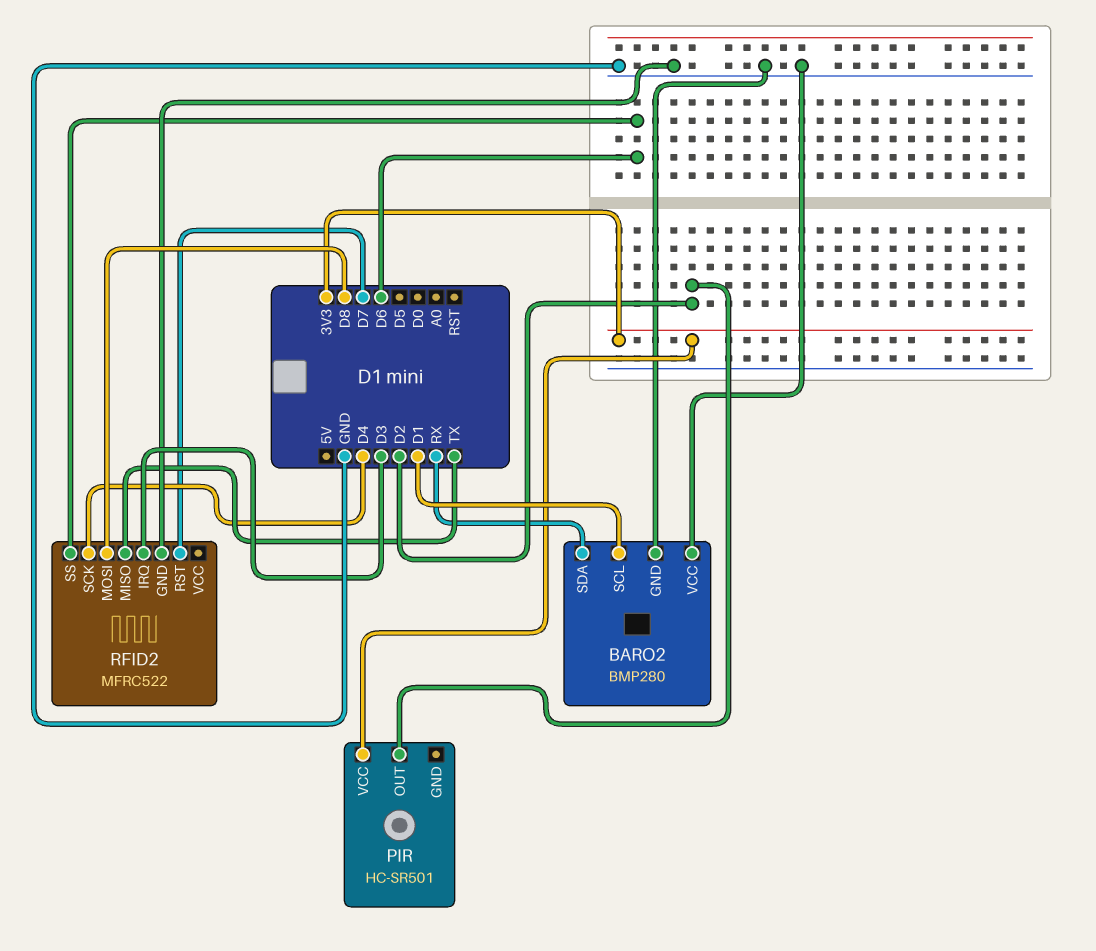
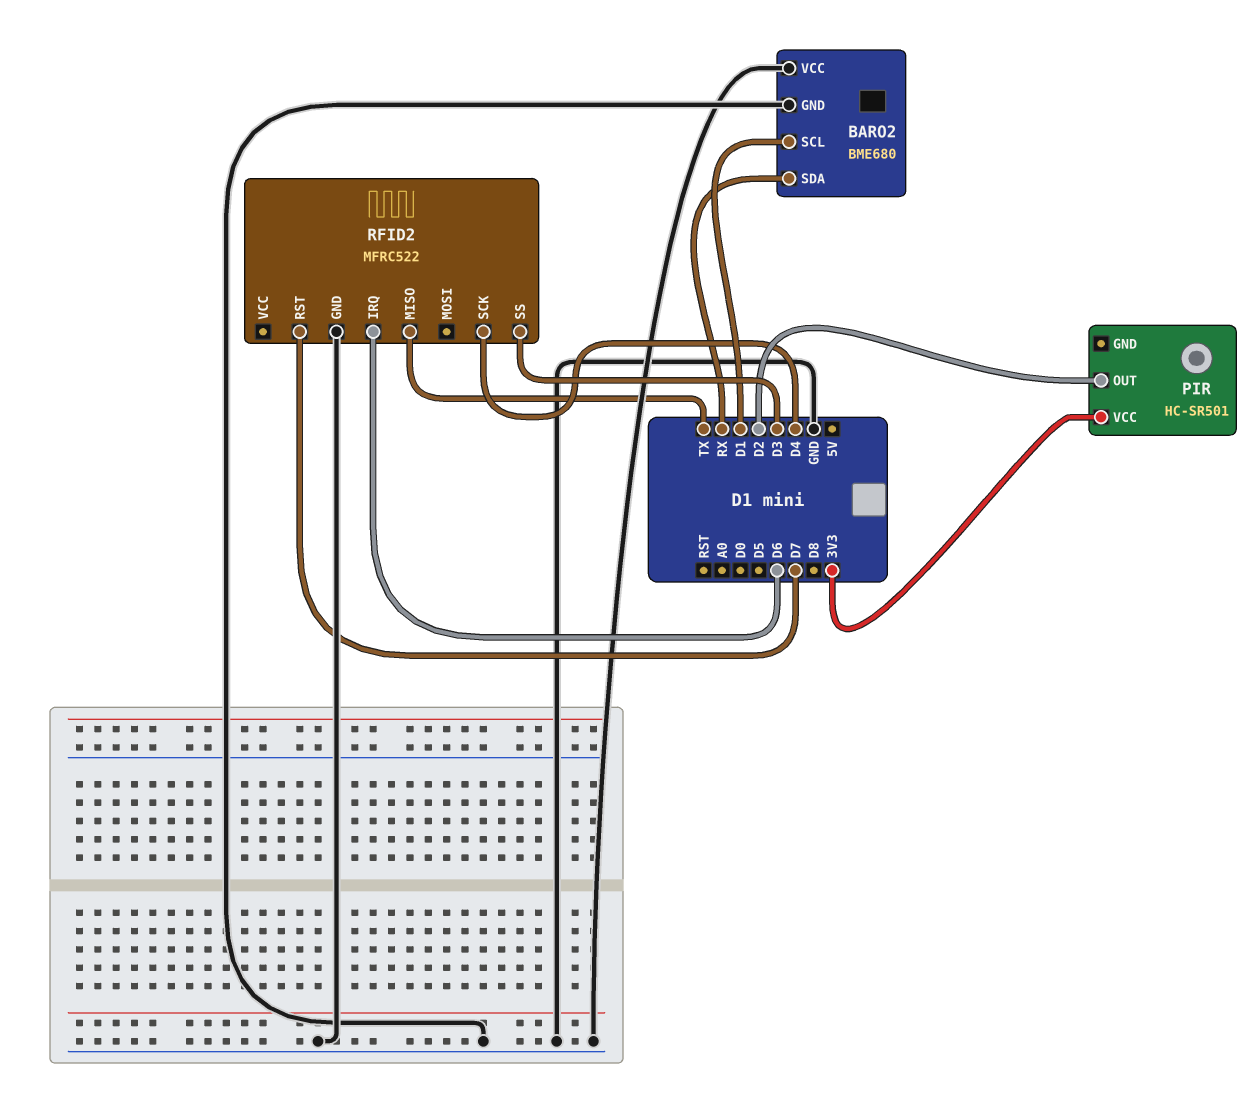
BARO2: BMP280 -> BME680
RFID2 pin IRQ: D3 -> D6
RFID2 pin MOSI: D8 -> none
RFID2 pin SS: D6 -> D3

